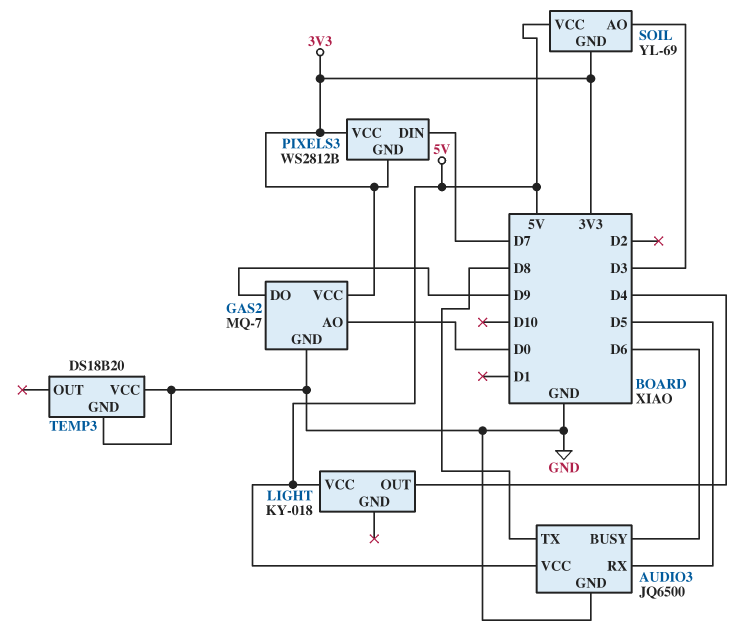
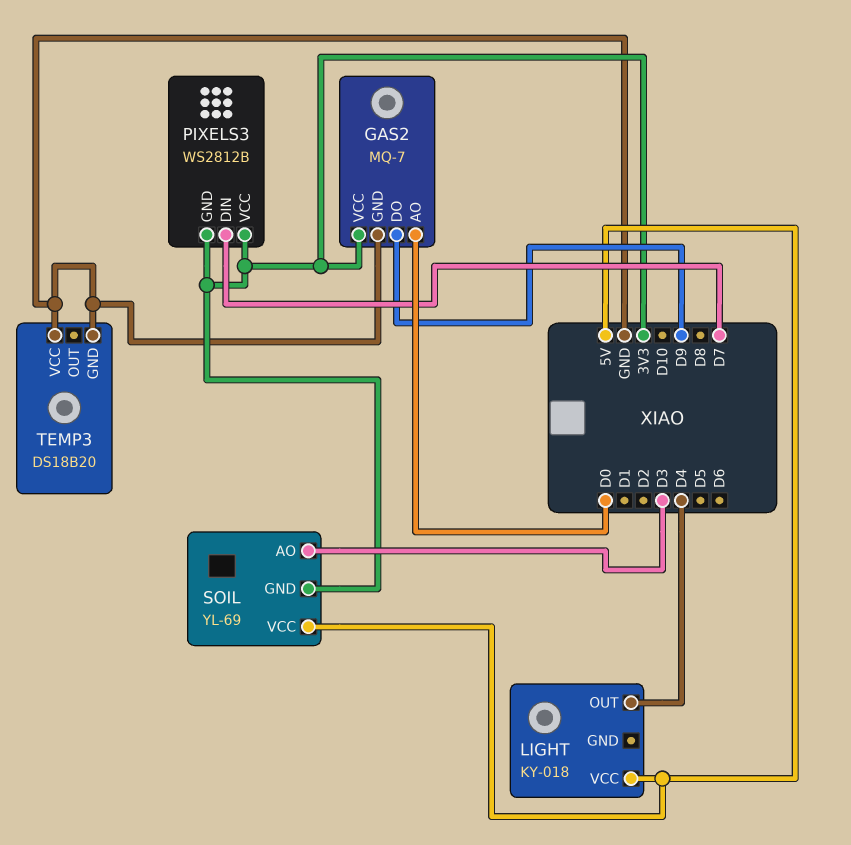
AUDIO3: JQ6500 -> none
AUDIO3 pin BUSY: D6 -> none
AUDIO3 pin GND: GND -> none
AUDIO3 pin RX: D5 -> none
AUDIO3 pin TX: D8 -> none
AUDIO3 pin VCC: 5V -> none

